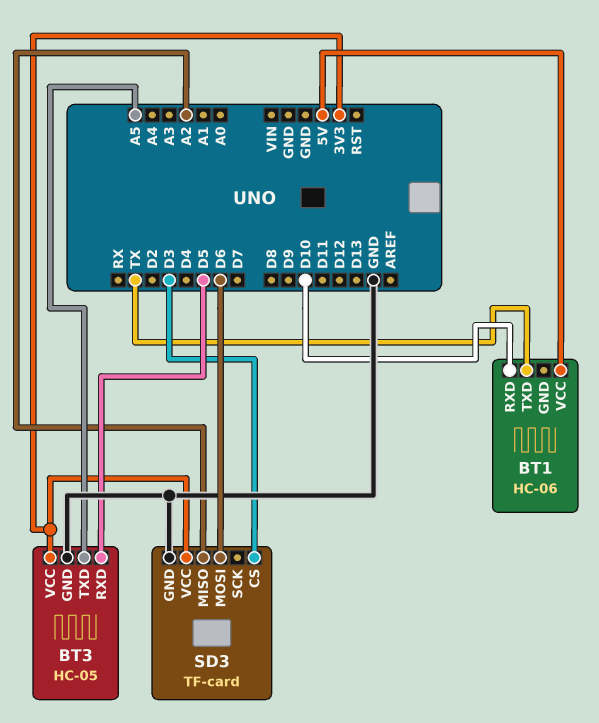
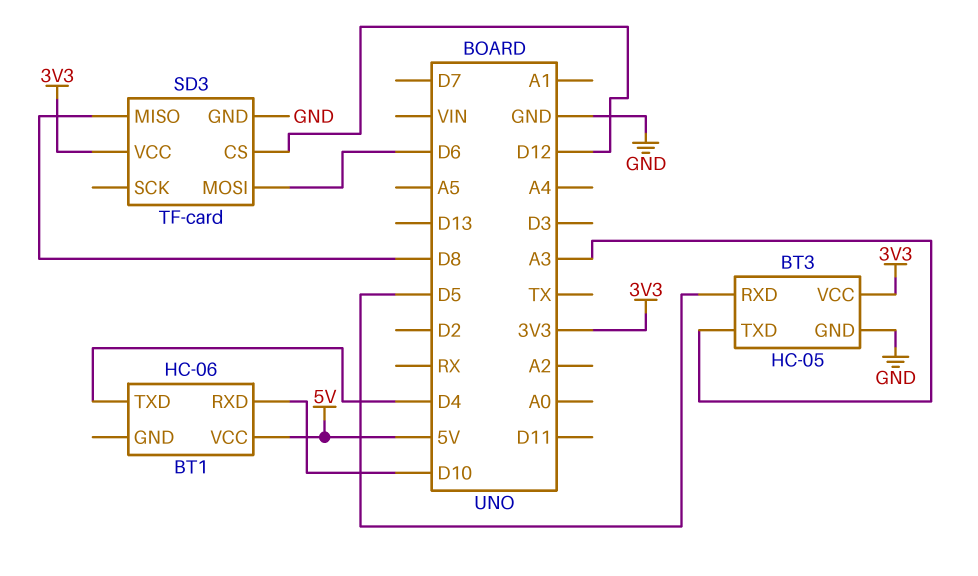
BT1 pin TXD: TX -> D4
BT3 pin TXD: A5 -> A3
SD3 pin CS: D3 -> D12
SD3 pin MISO: A2 -> D8

